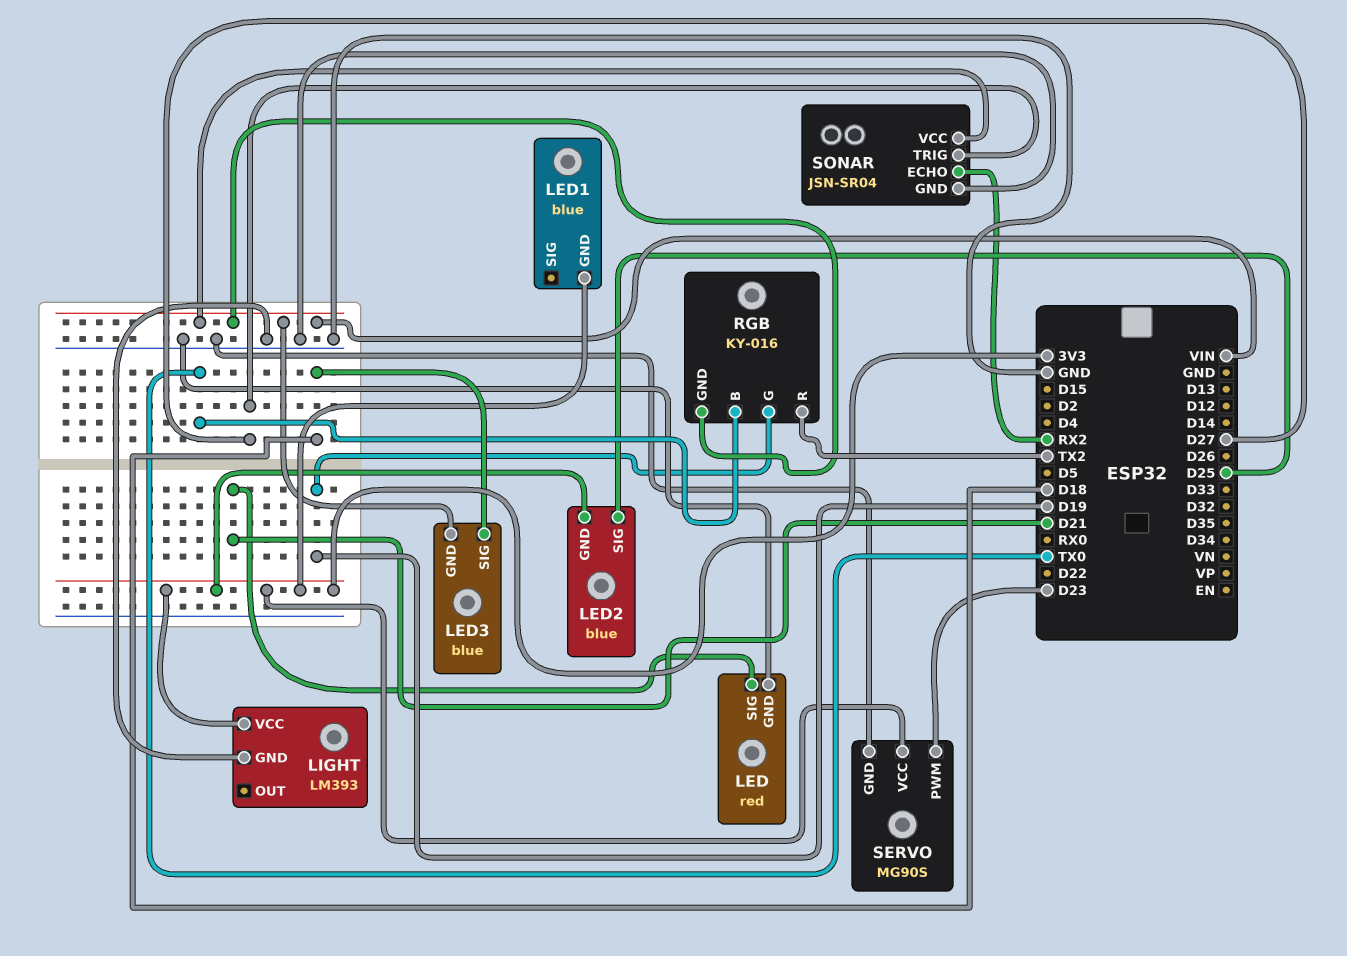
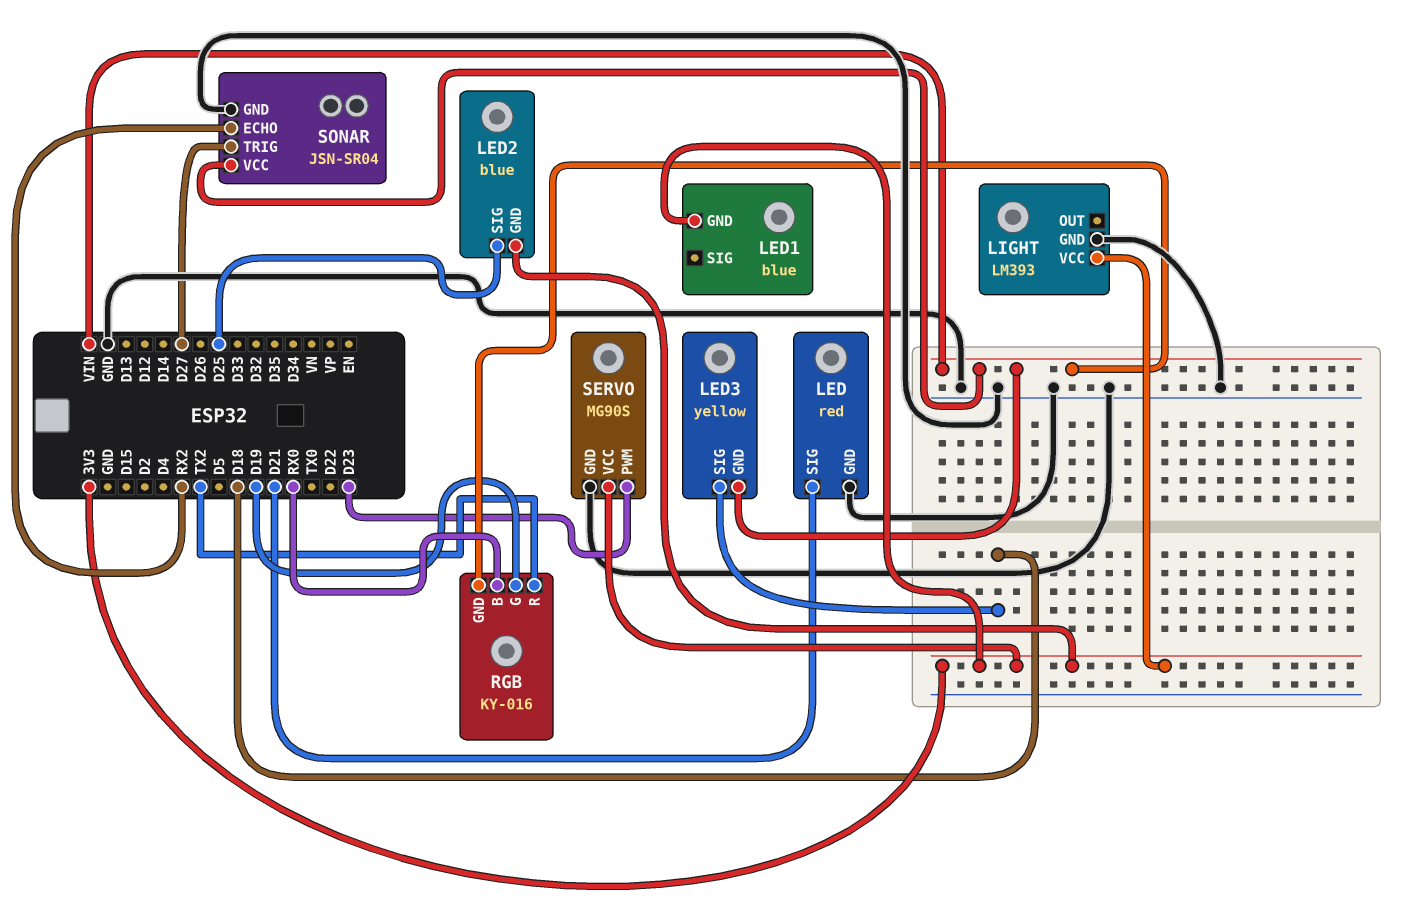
LED3: blue -> yellow
RGB pin B: TX0 -> RX0

